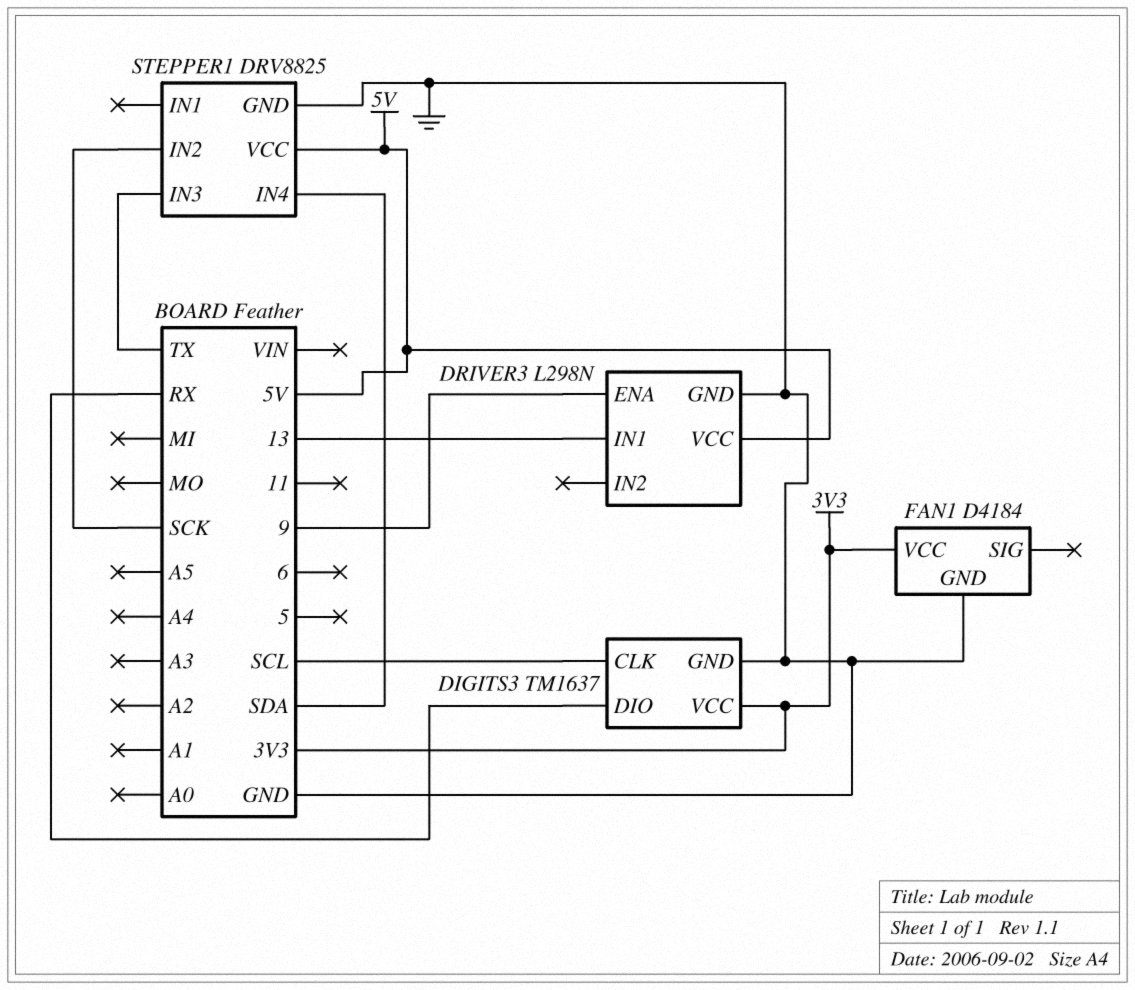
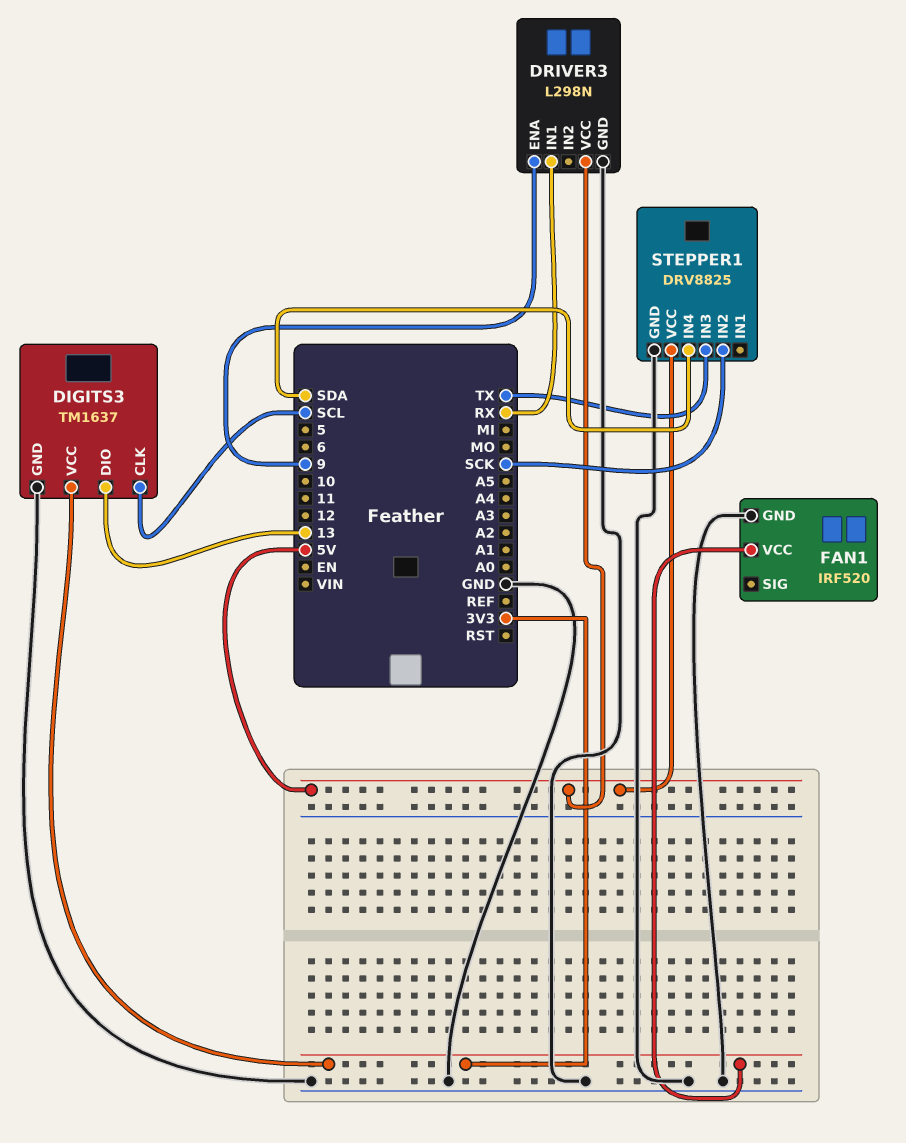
DIGITS3 pin DIO: RX -> 13
DRIVER3 pin IN1: 13 -> RX
FAN1: D4184 -> IRF520

